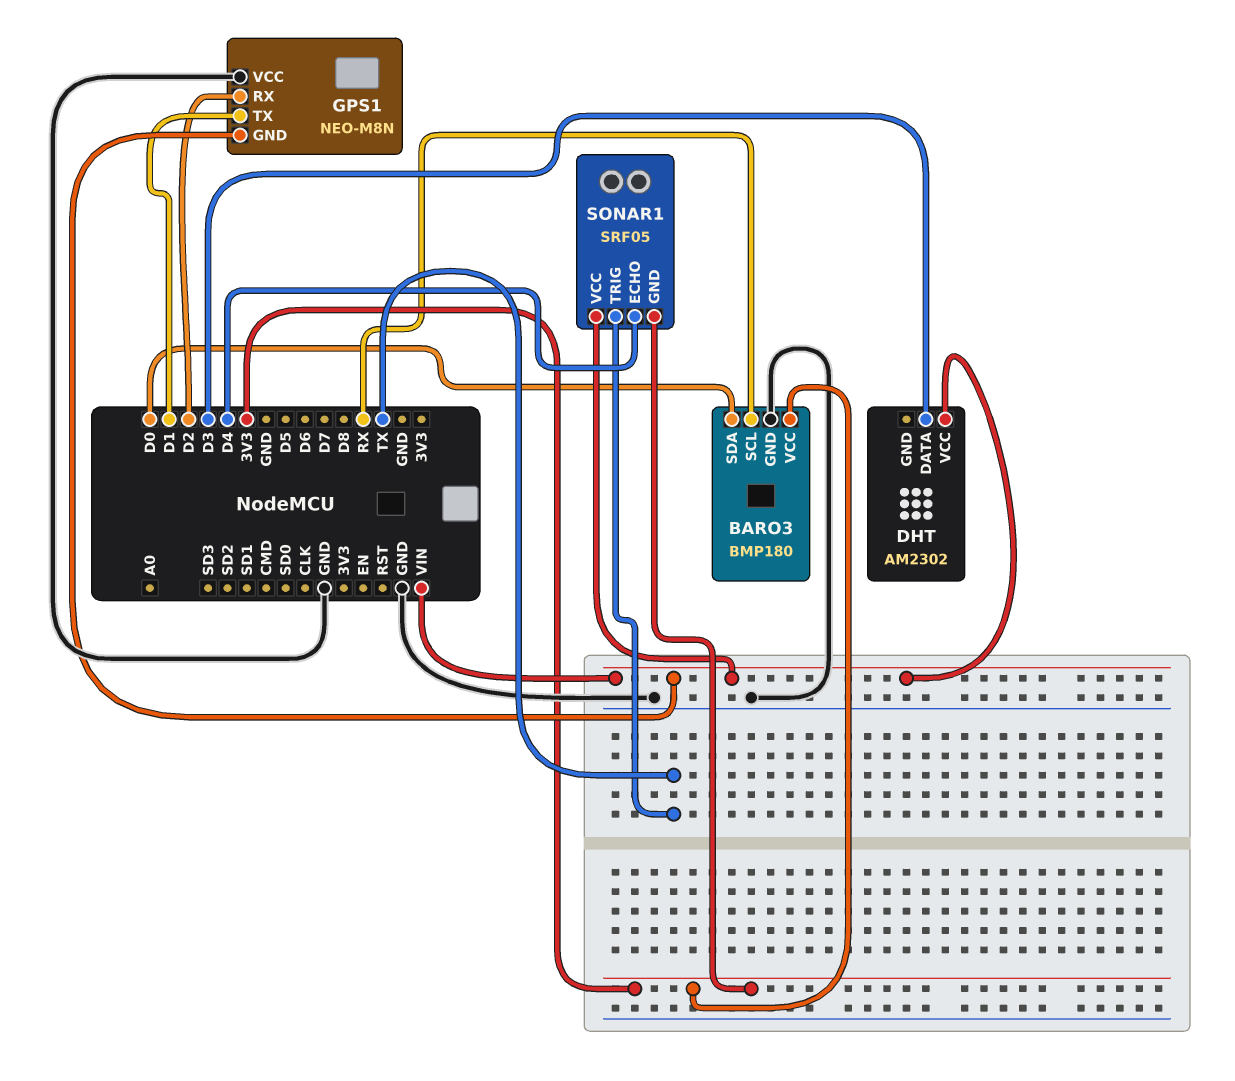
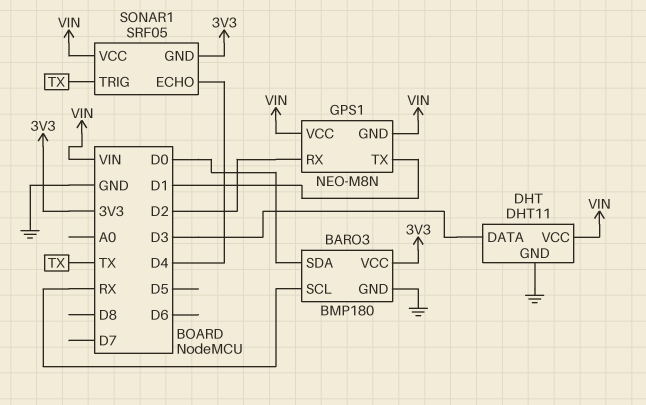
DHT: AM2302 -> DHT11
DHT pin GND: none -> GND
GPS1 pin VCC: GND -> VIN

